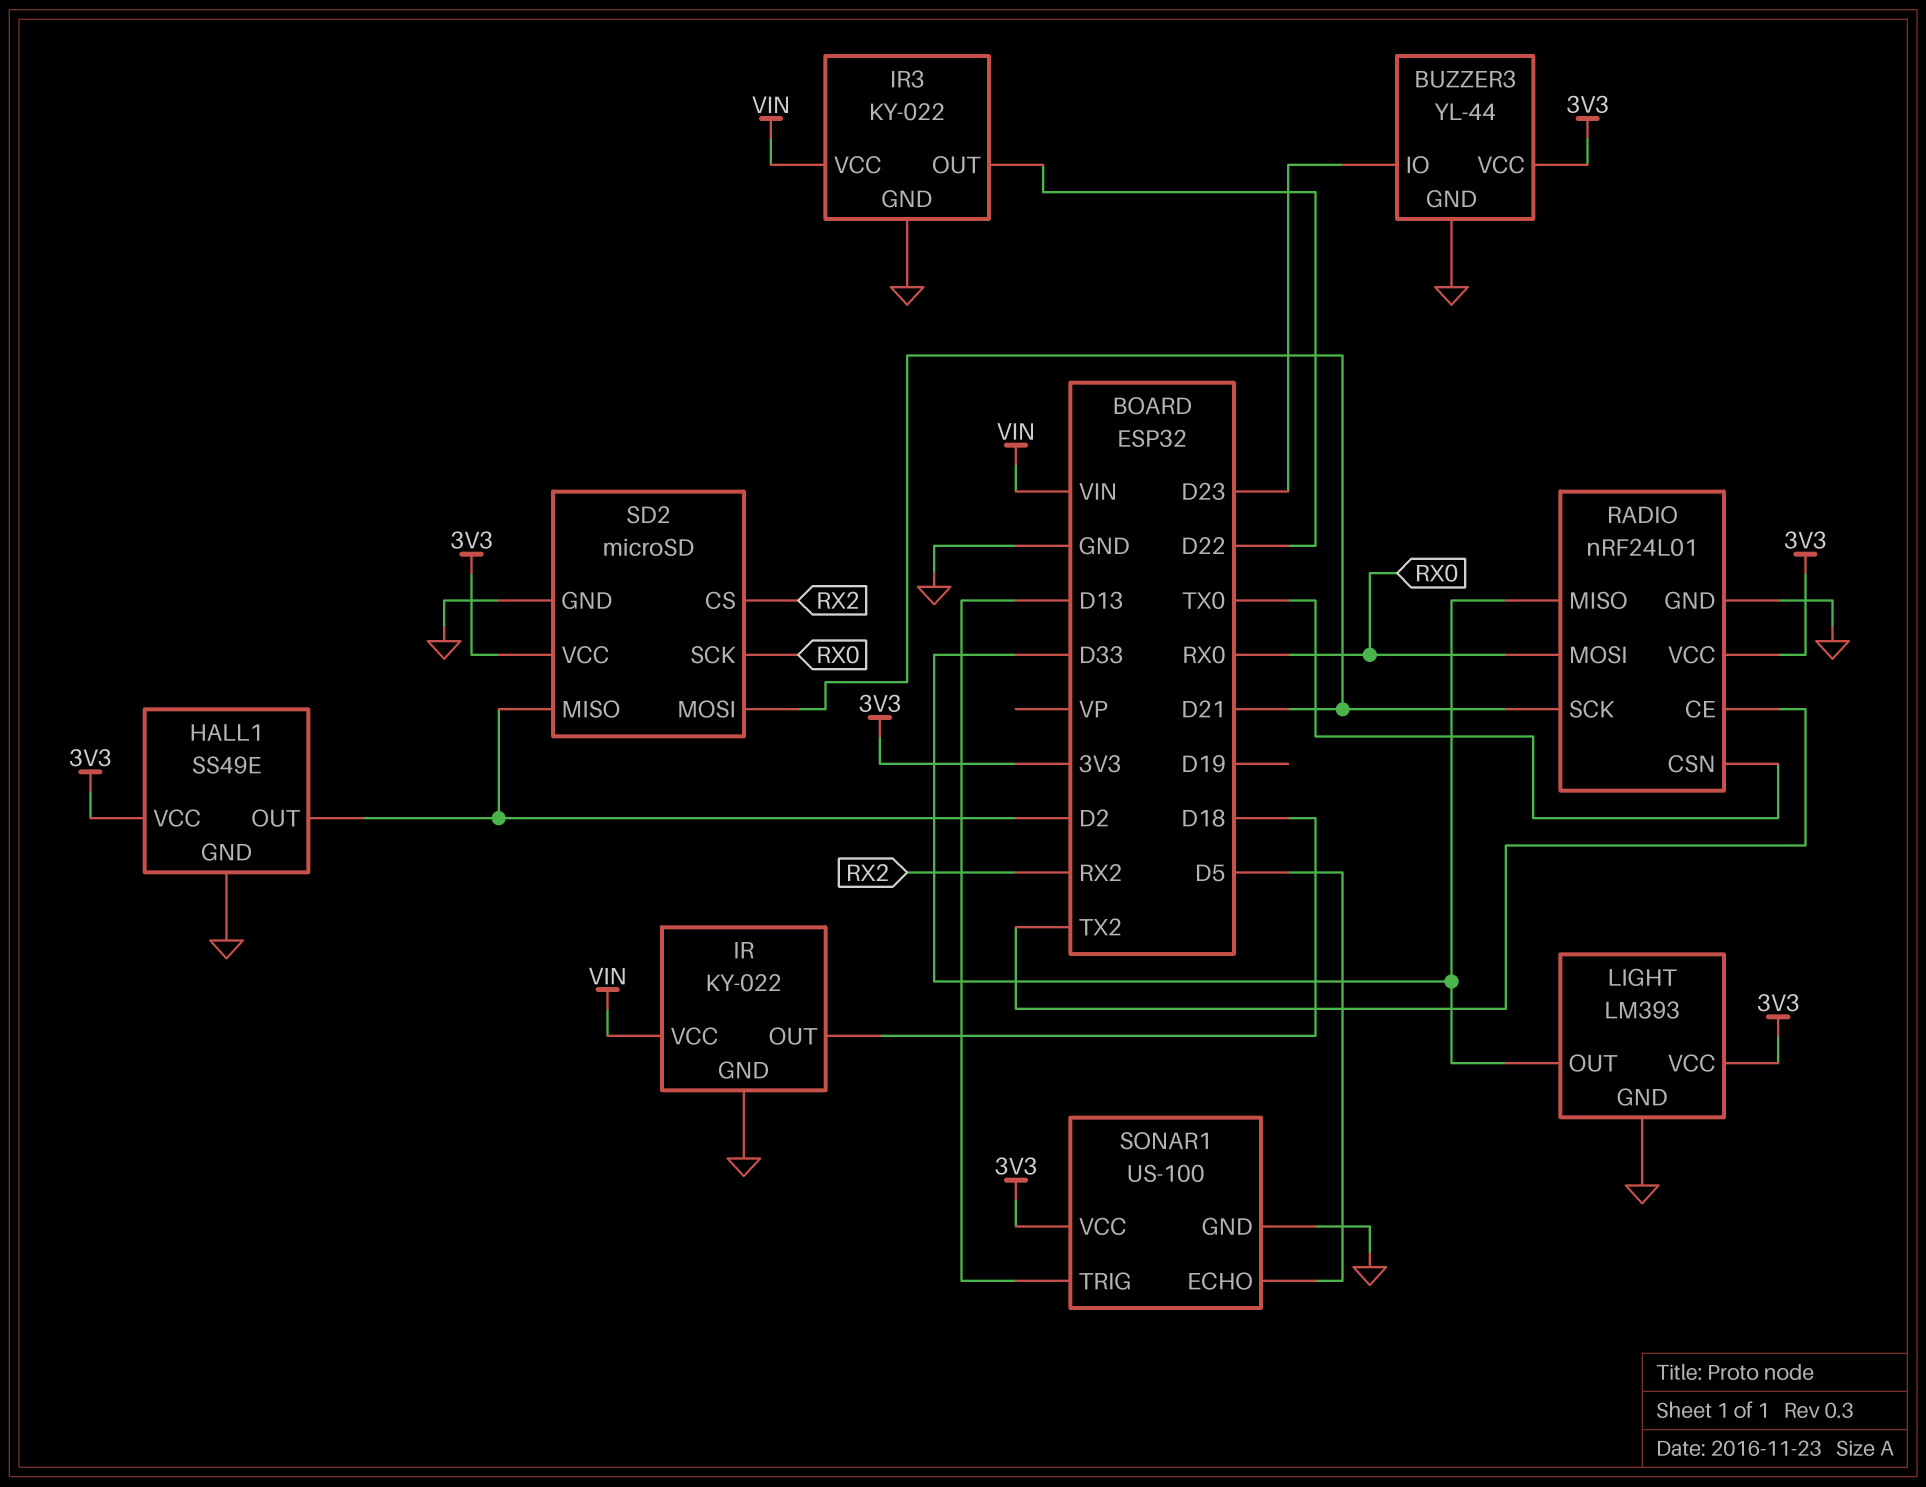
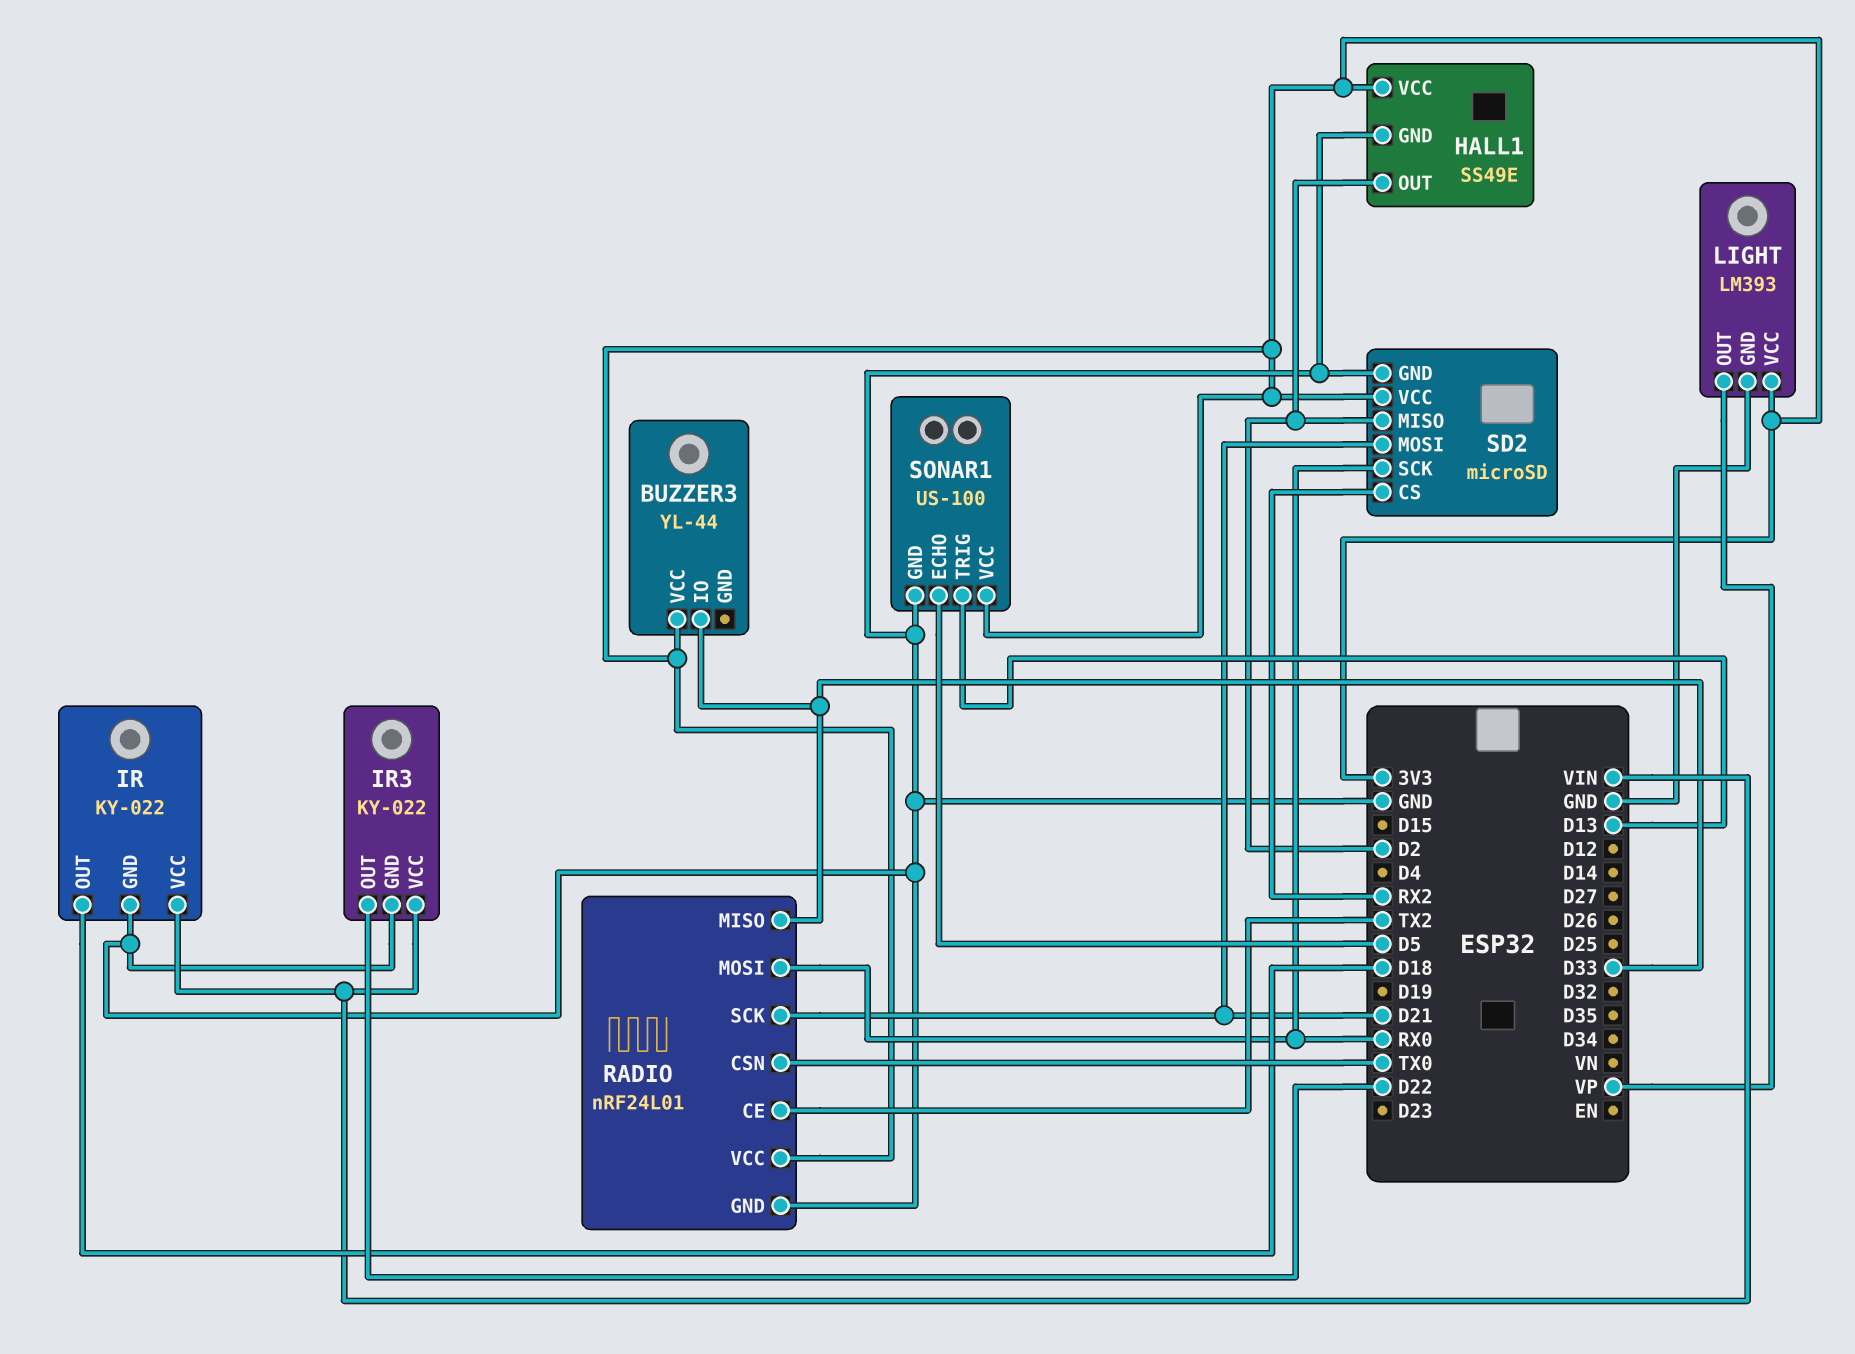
BUZZER3 pin GND: GND -> none
BUZZER3 pin IO: D23 -> D33
LIGHT pin OUT: D33 -> VP

